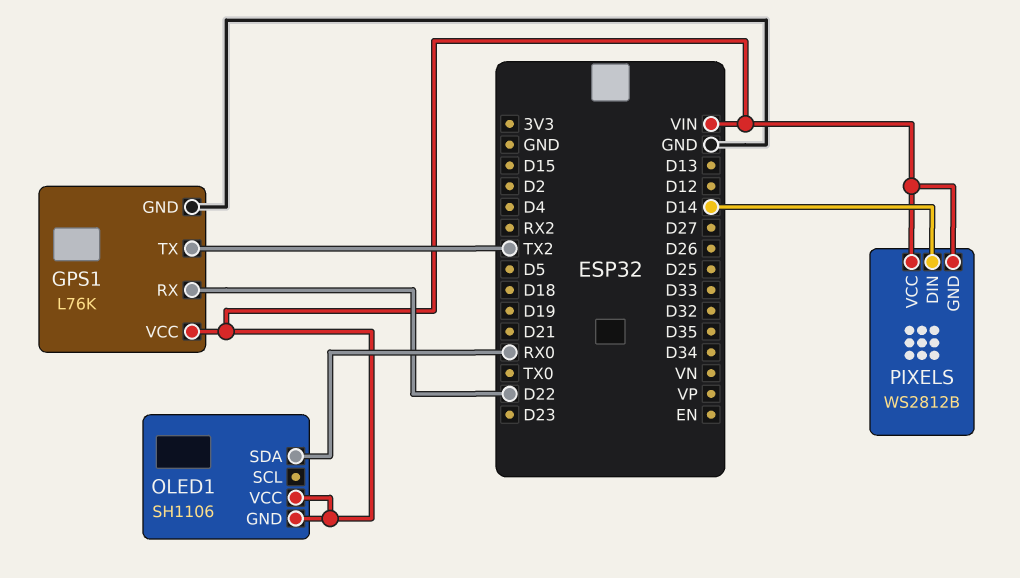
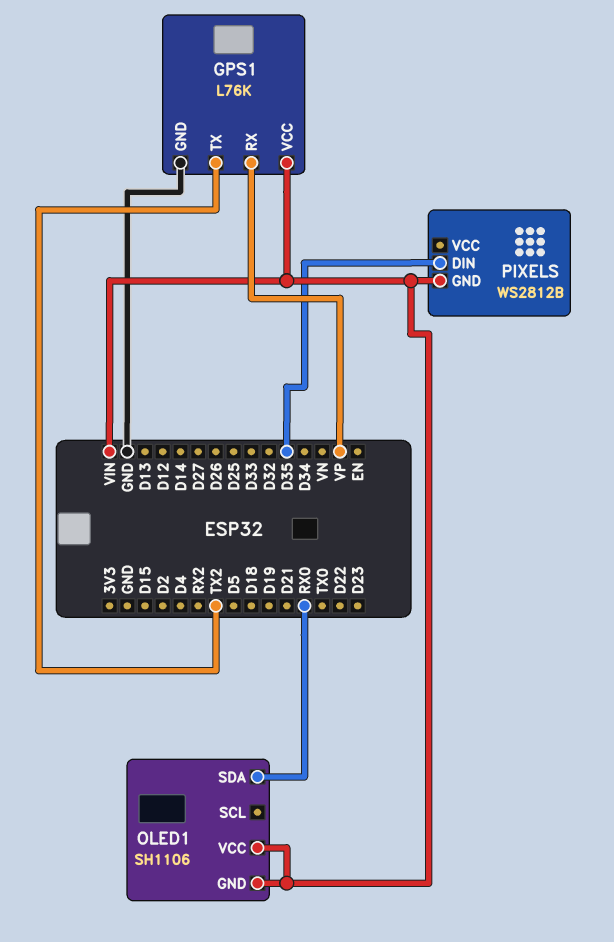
GPS1 pin RX: D22 -> VP
PIXELS pin DIN: D14 -> D35
PIXELS pin VCC: VIN -> none

